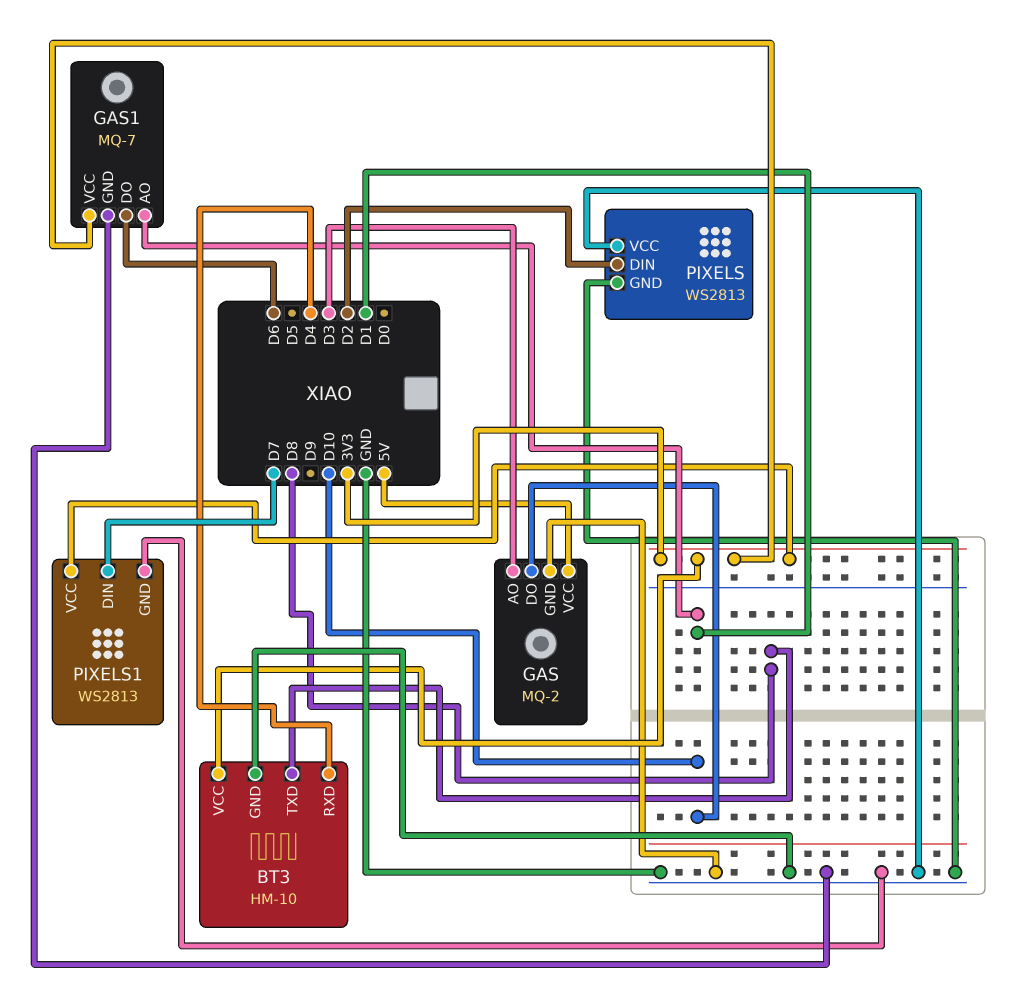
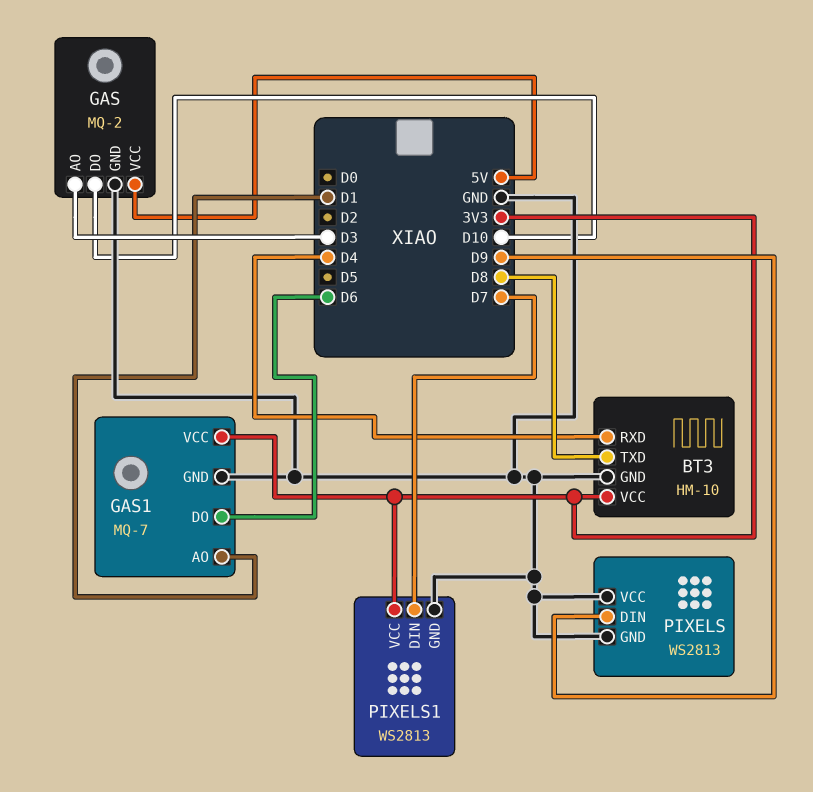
PIXELS pin DIN: D2 -> D9

